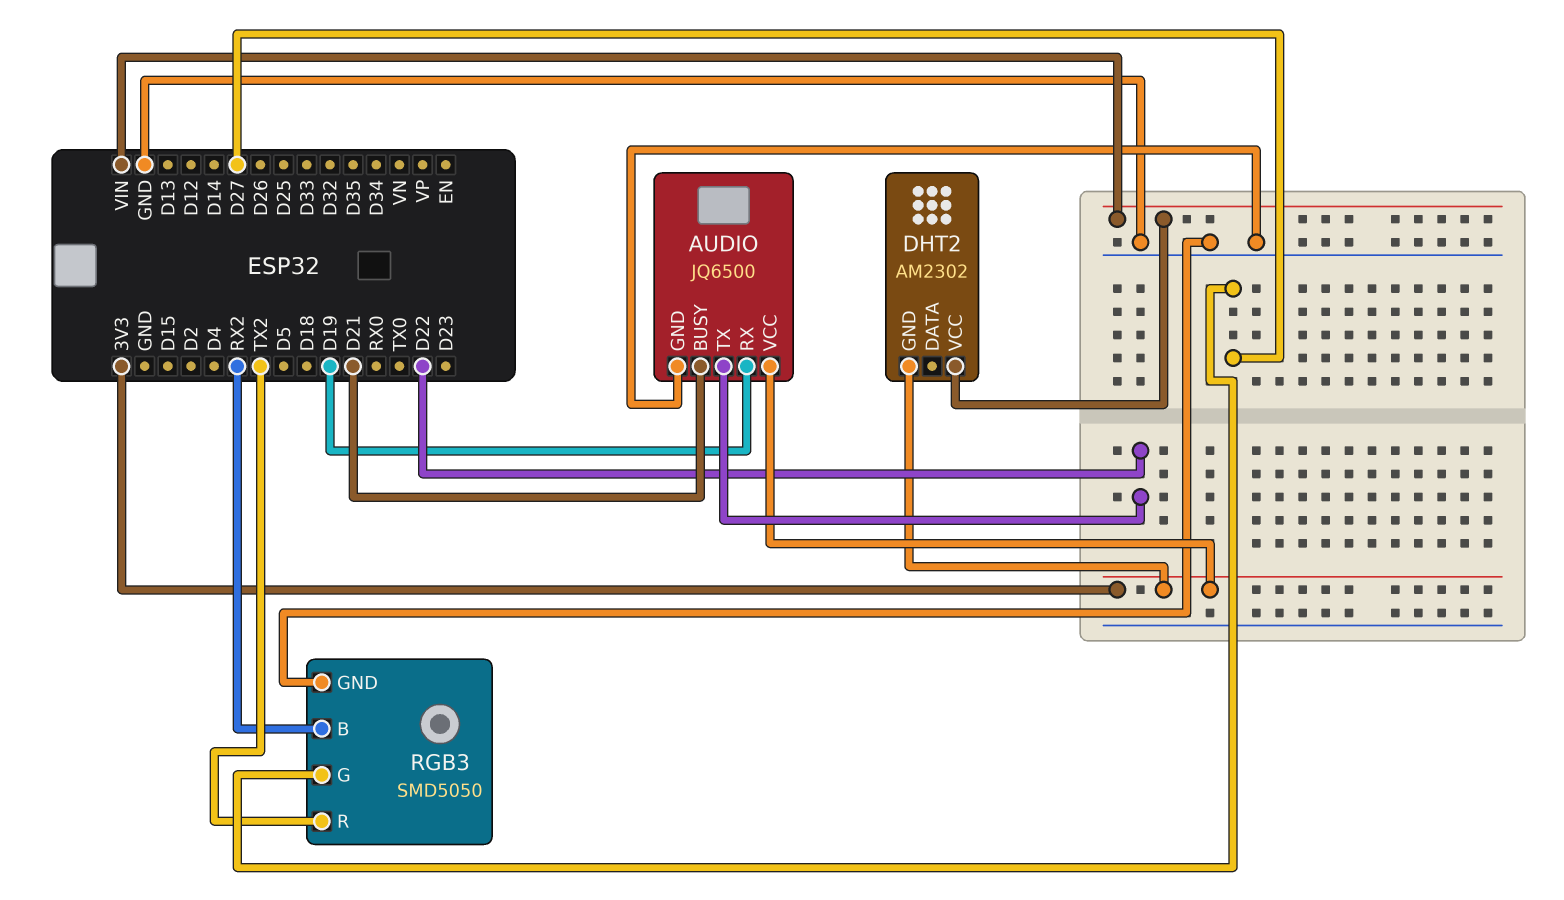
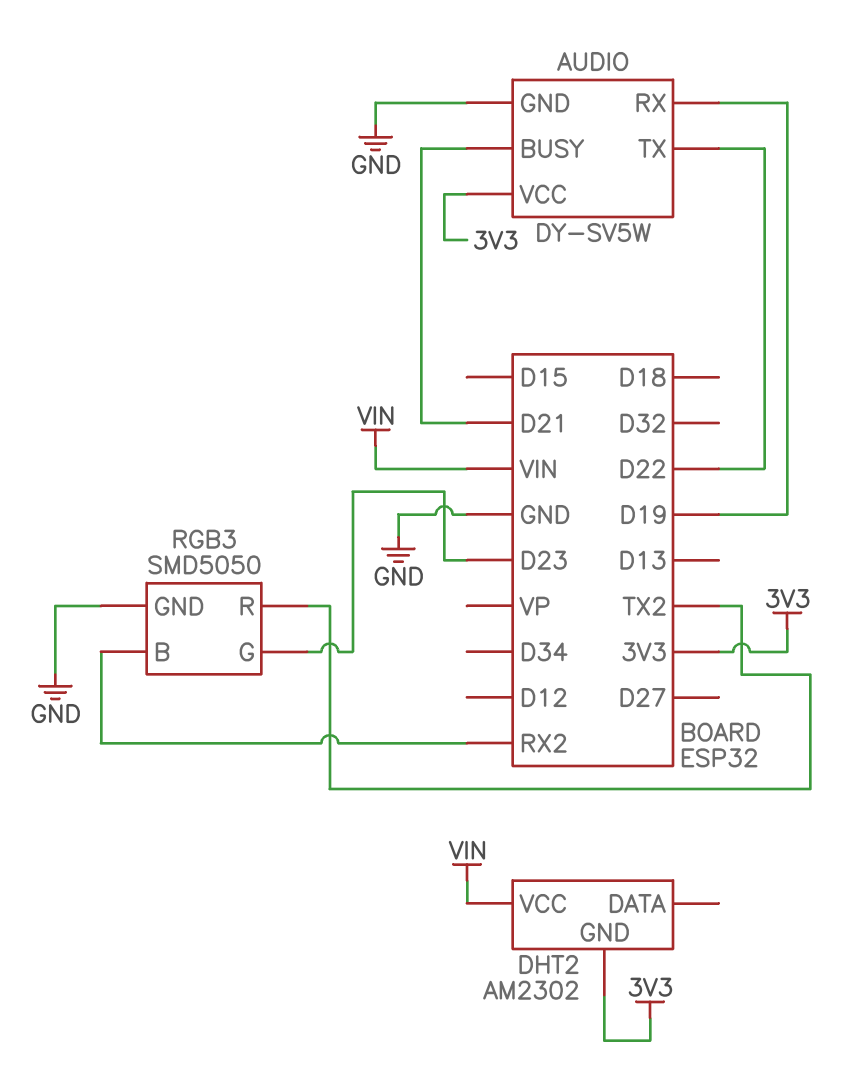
AUDIO: JQ6500 -> DY-SV5W
RGB3 pin G: D27 -> D23

